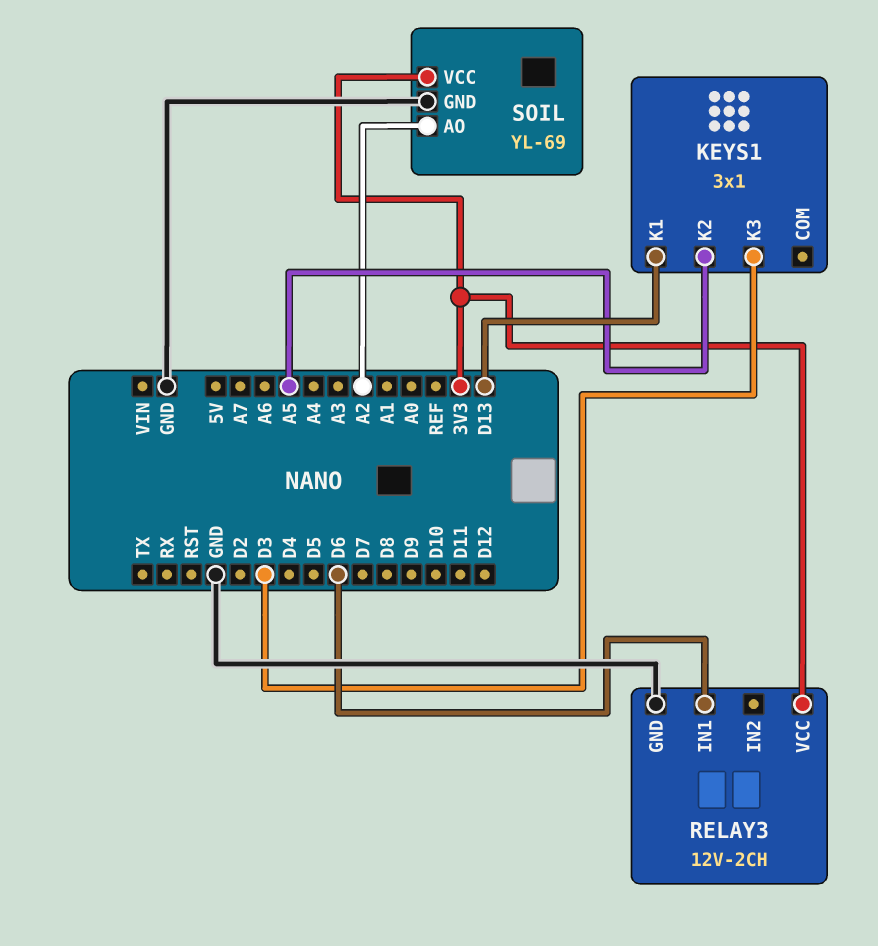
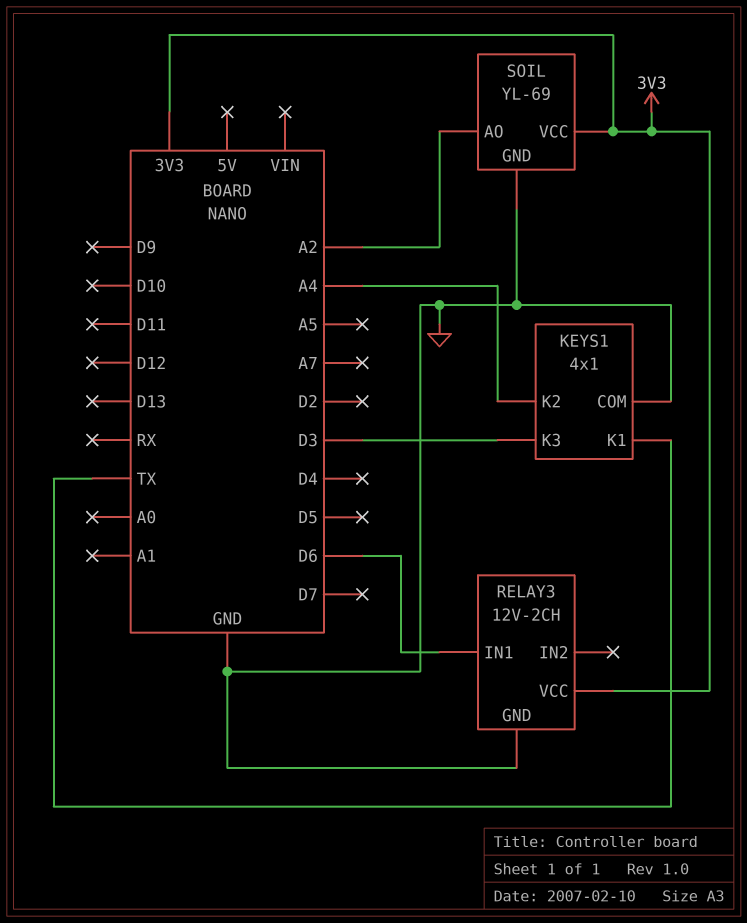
KEYS1: 3x1 -> 4x1
KEYS1 pin COM: none -> GND
KEYS1 pin K1: D13 -> TX
KEYS1 pin K2: A5 -> A4

